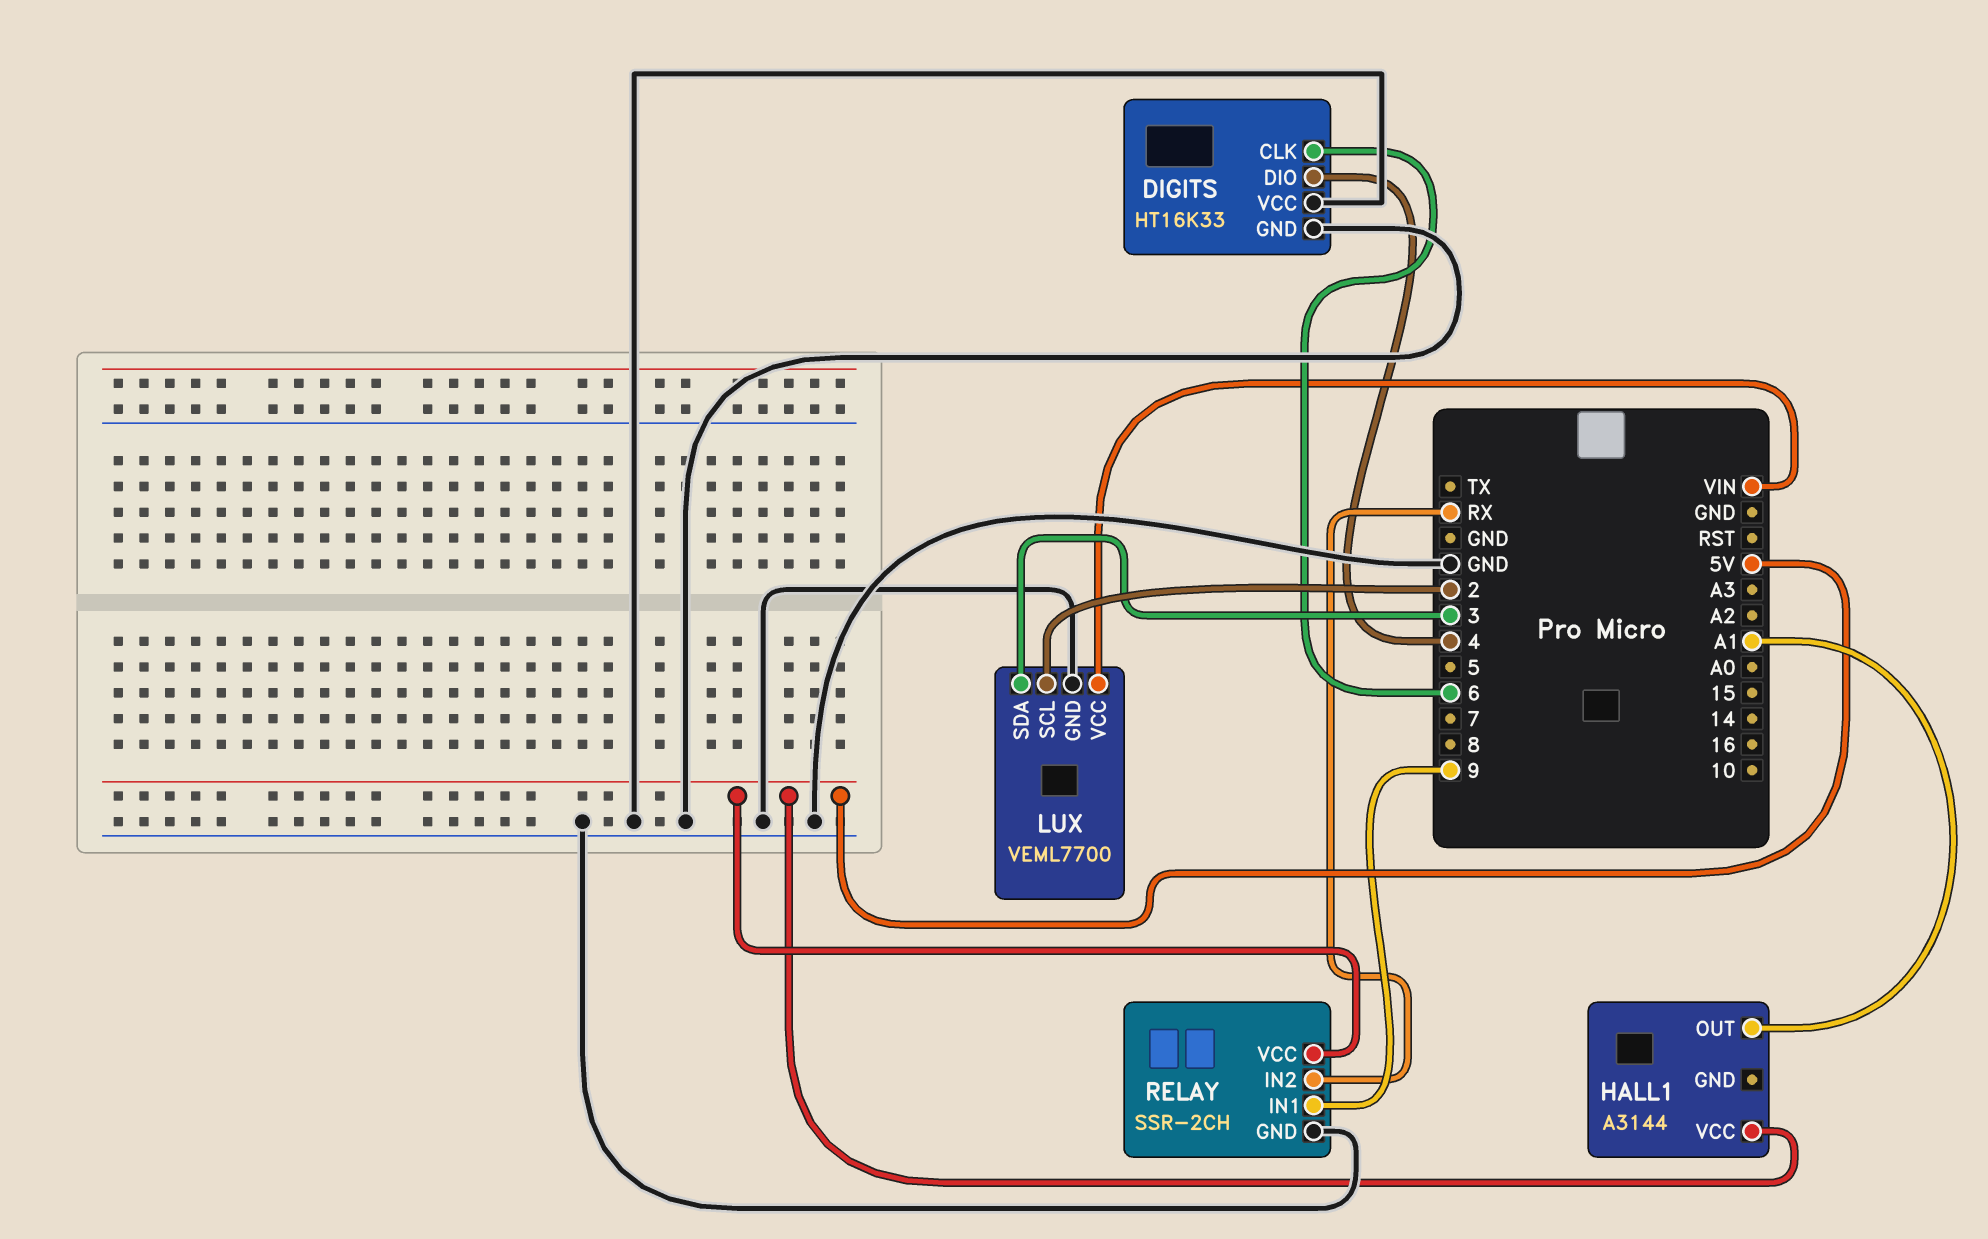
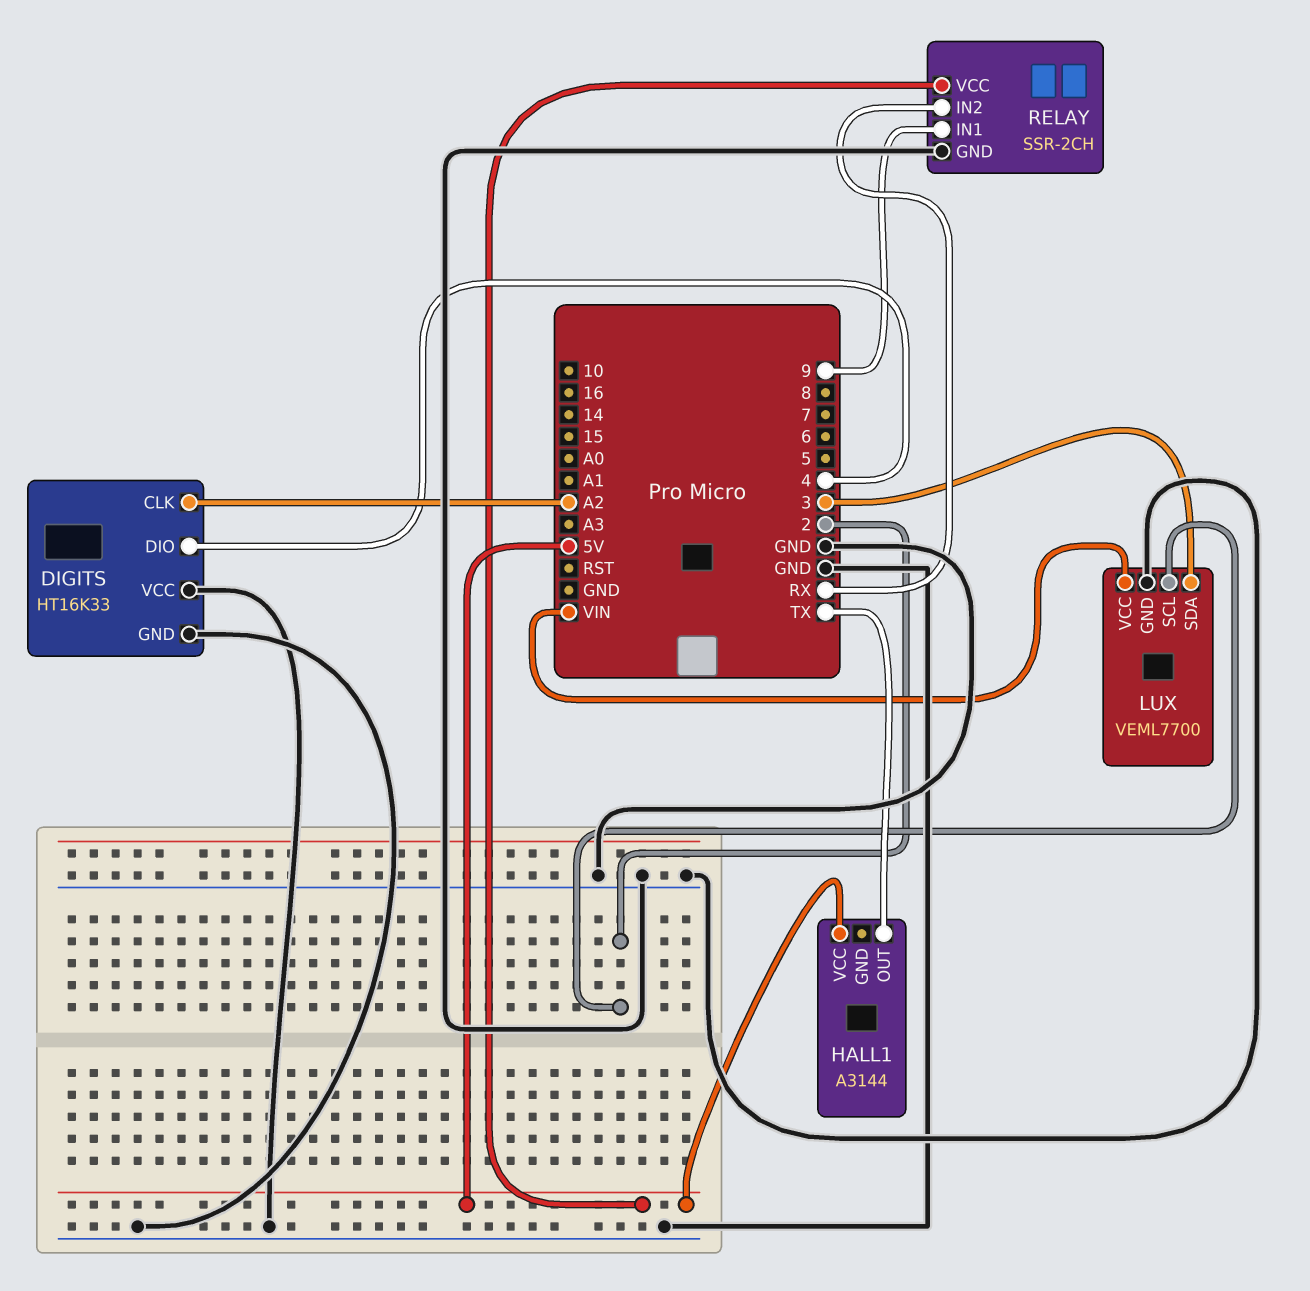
DIGITS pin CLK: 6 -> A2
HALL1 pin OUT: A1 -> TX

